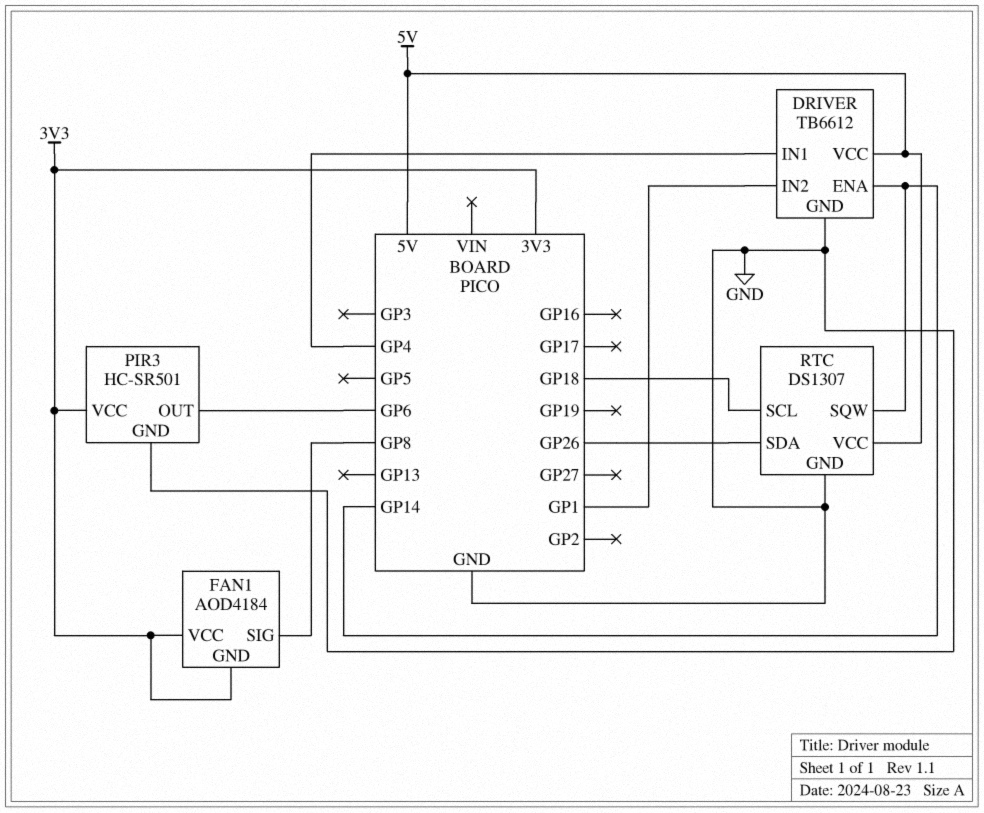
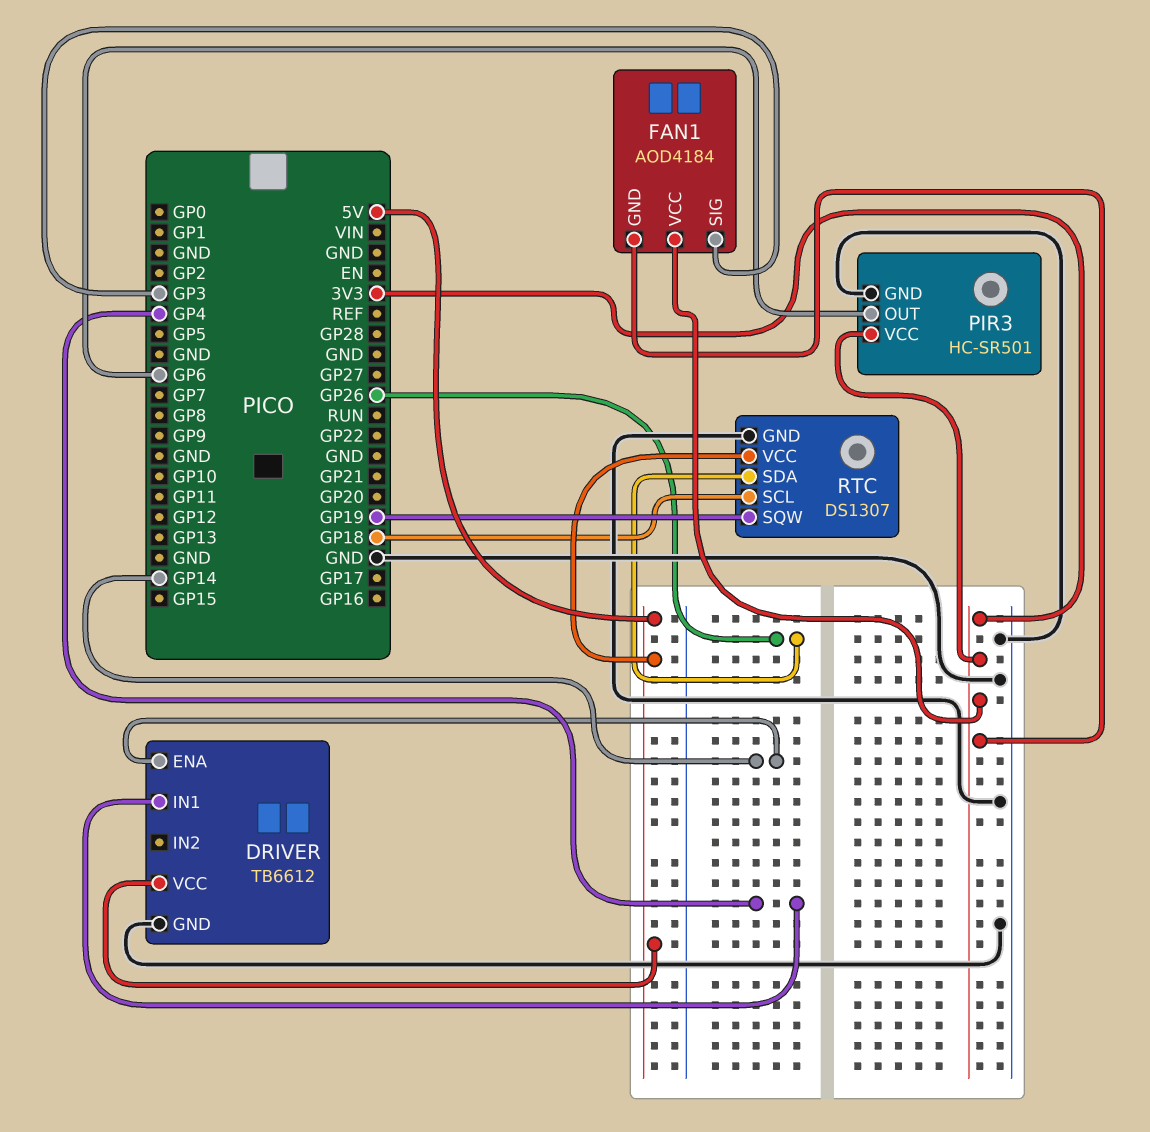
DRIVER pin IN2: GP1 -> none
FAN1 pin SIG: GP8 -> GP3
RTC pin SQW: GP14 -> GP19

